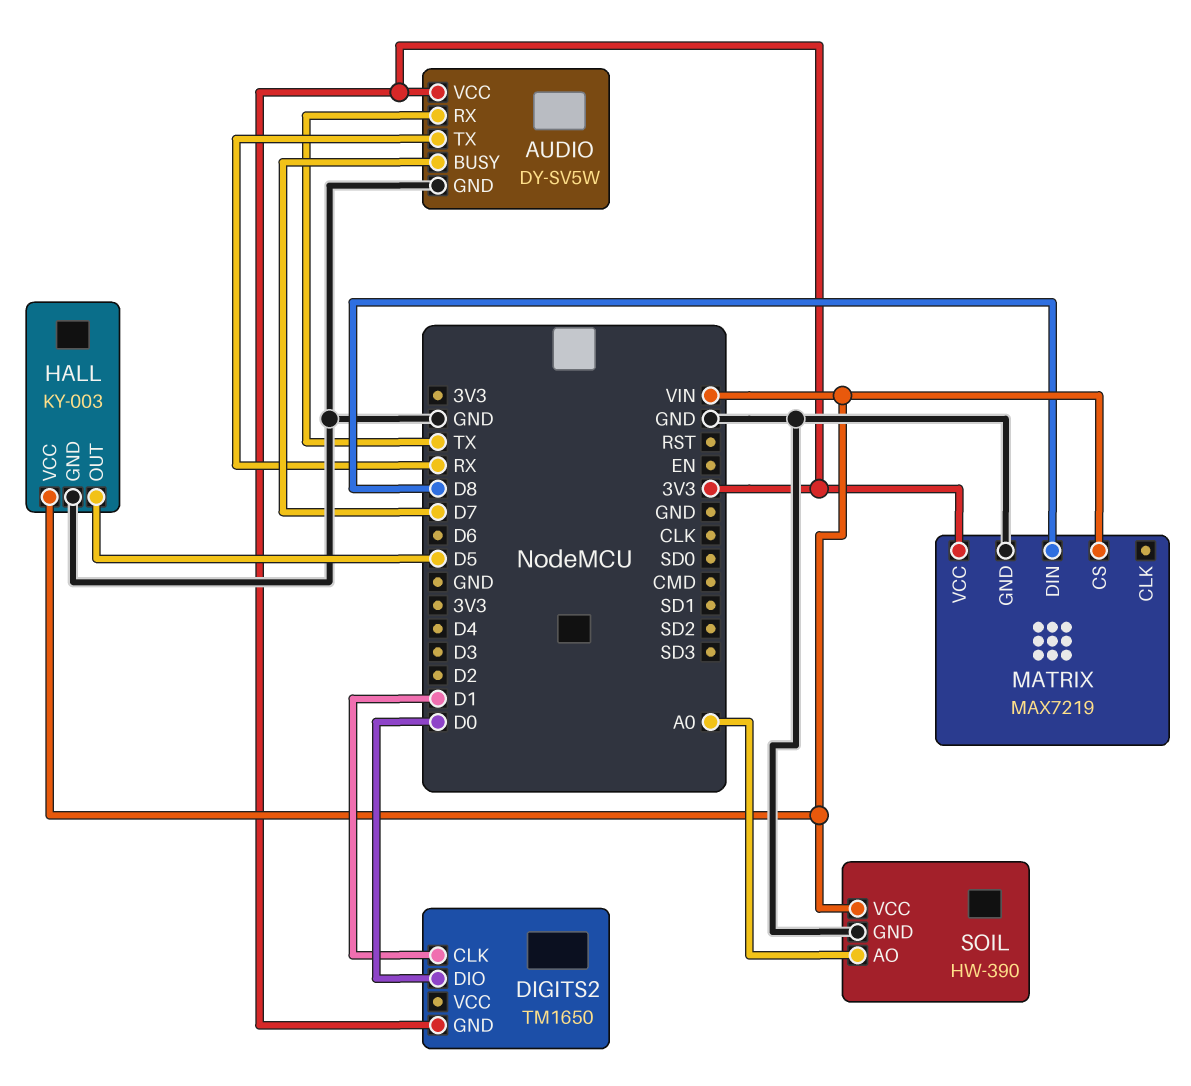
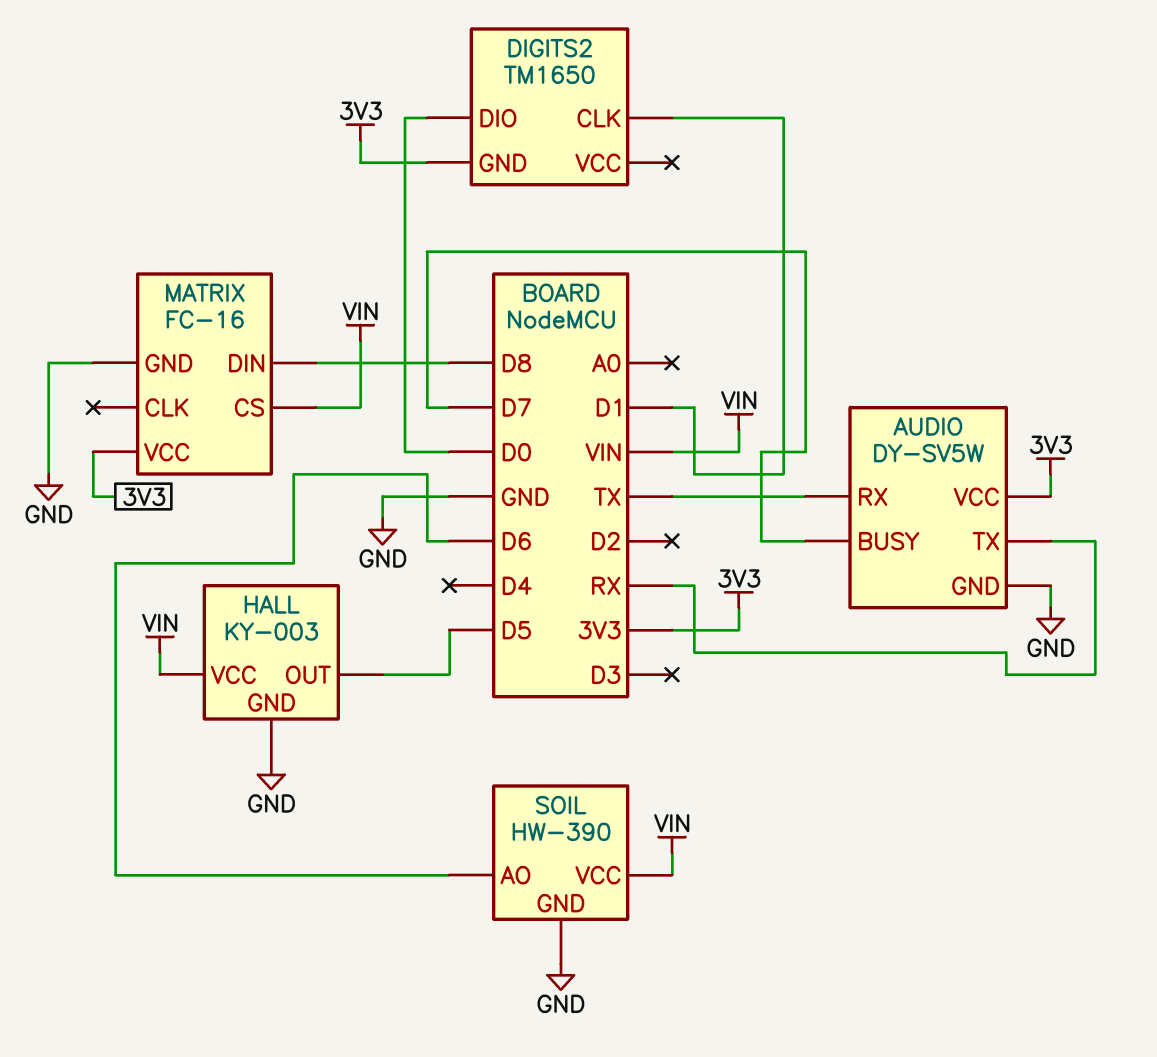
MATRIX: MAX7219 -> FC-16
SOIL pin AO: A0 -> D6

